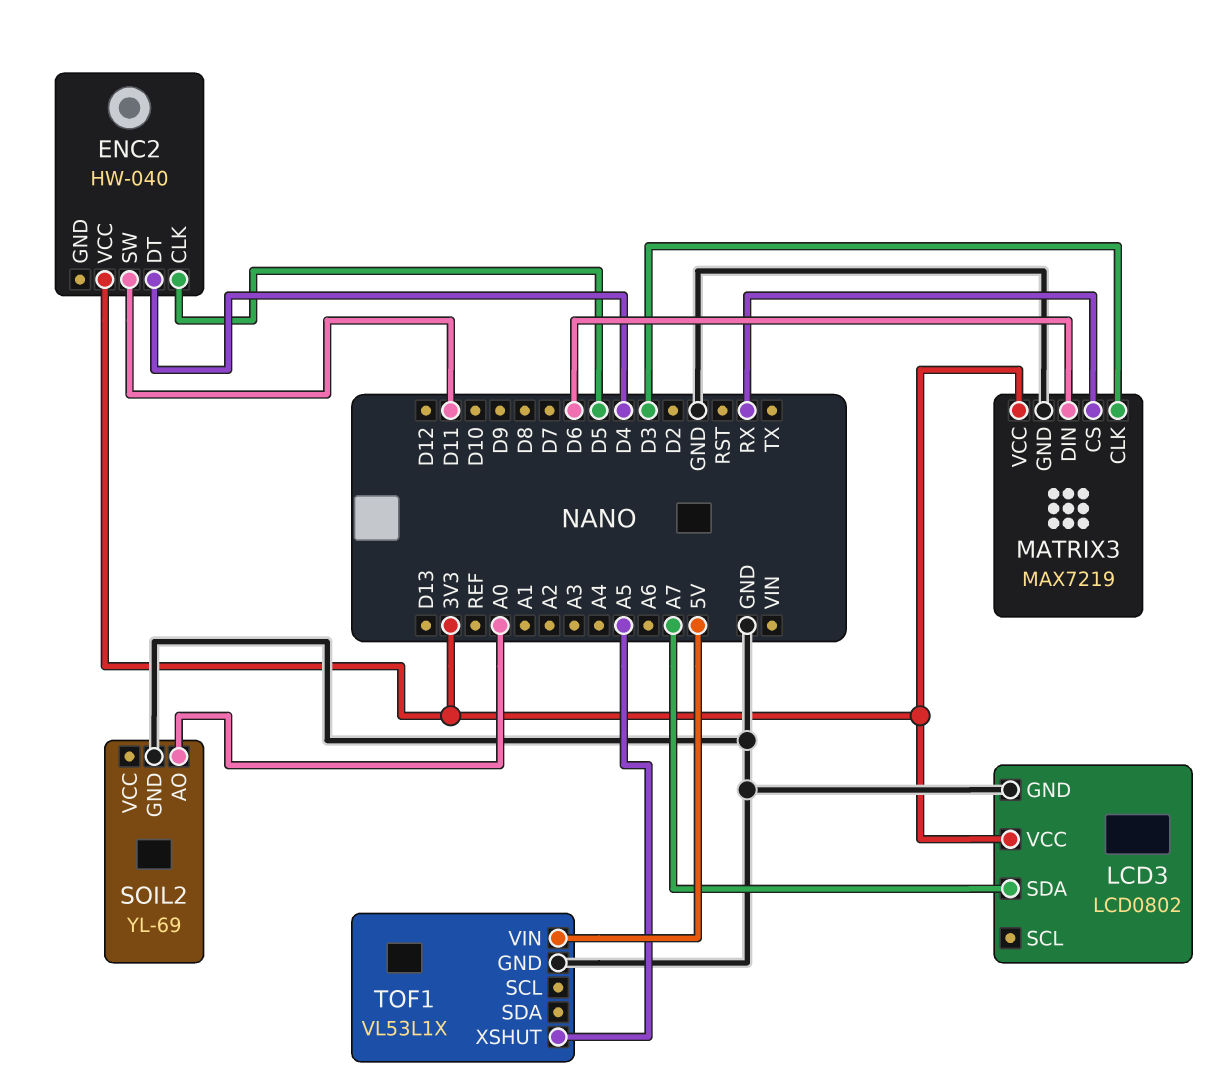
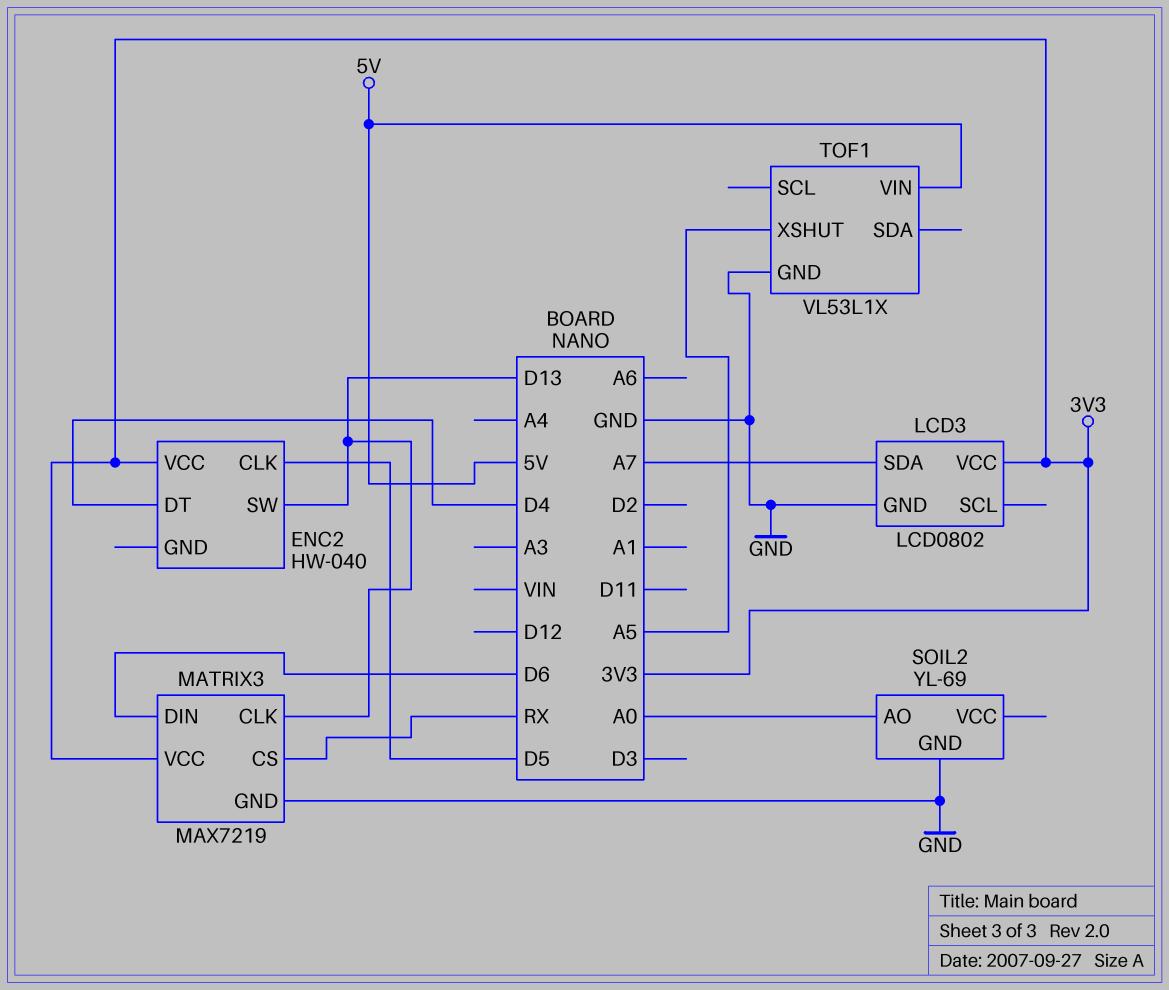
ENC2 pin SW: D11 -> D13
MATRIX3 pin CLK: D3 -> D13

